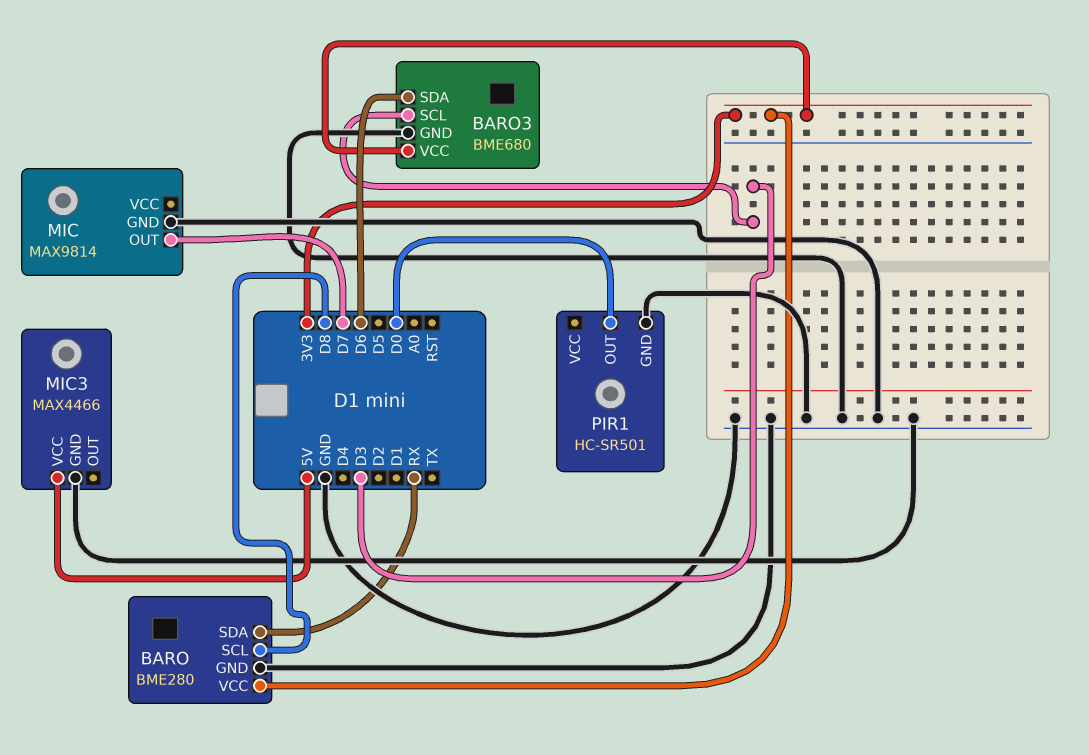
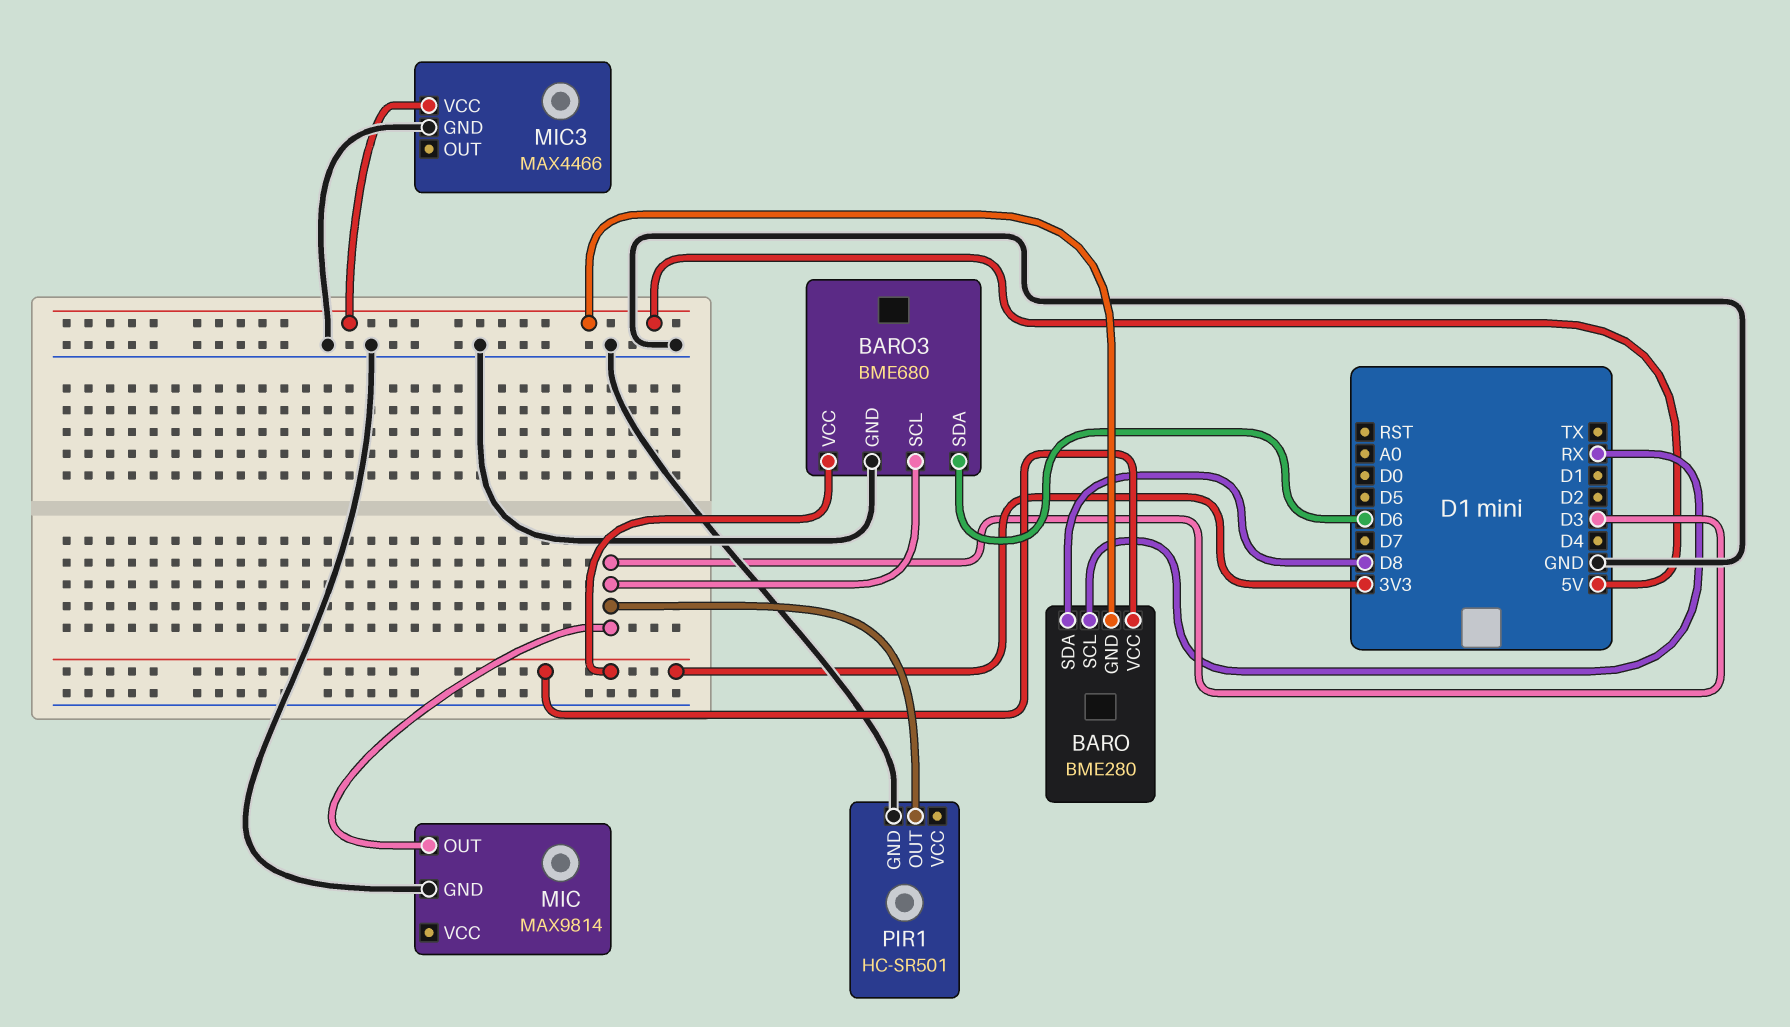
BARO pin GND: GND -> 5V
BARO pin SCL: D8 -> RX
BARO pin SDA: RX -> D8
MIC pin OUT: D7 -> D3
PIR1 pin OUT: D0 -> D3

